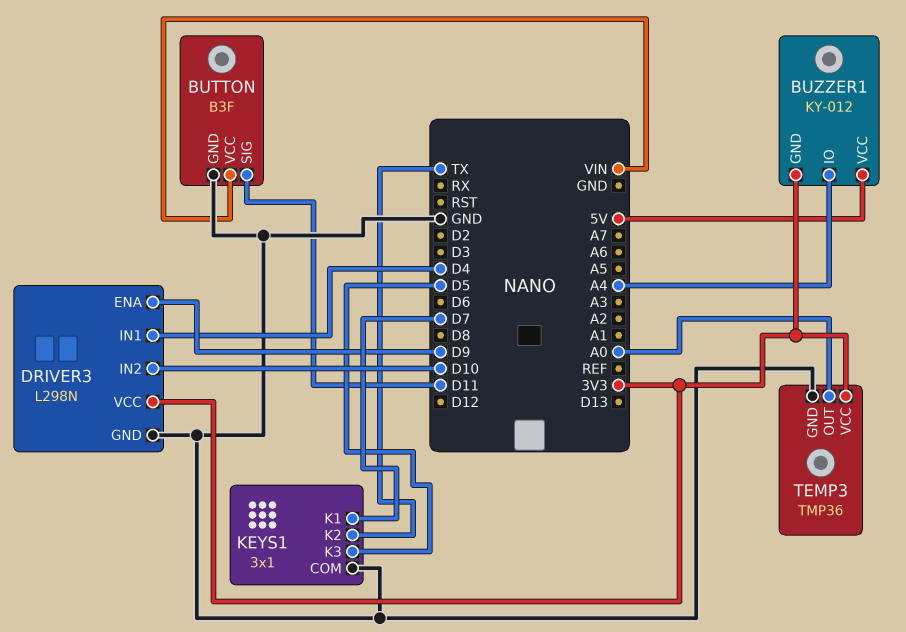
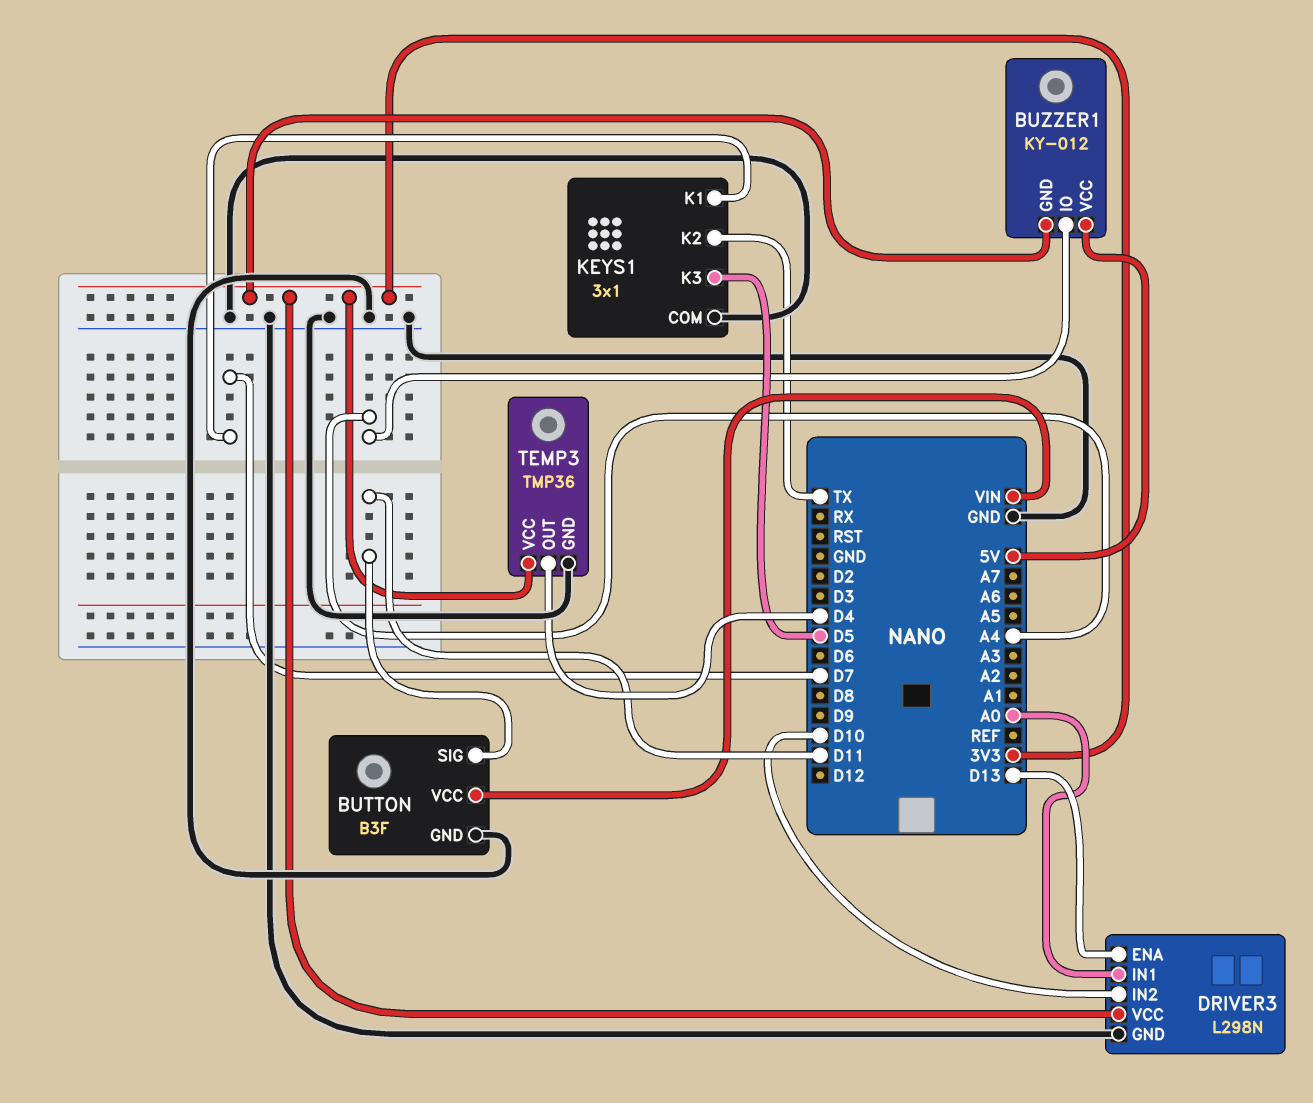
DRIVER3 pin ENA: D9 -> D13
DRIVER3 pin IN1: D4 -> A0
TEMP3 pin OUT: A0 -> D4

